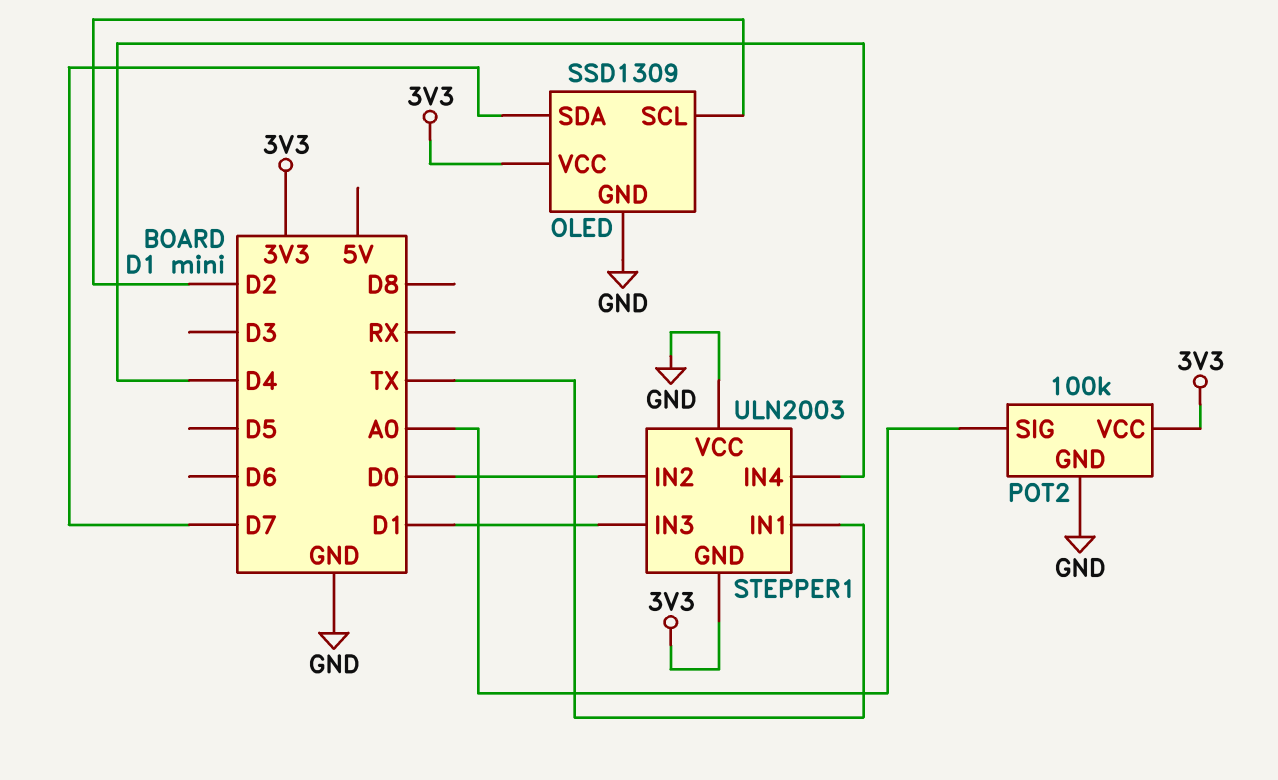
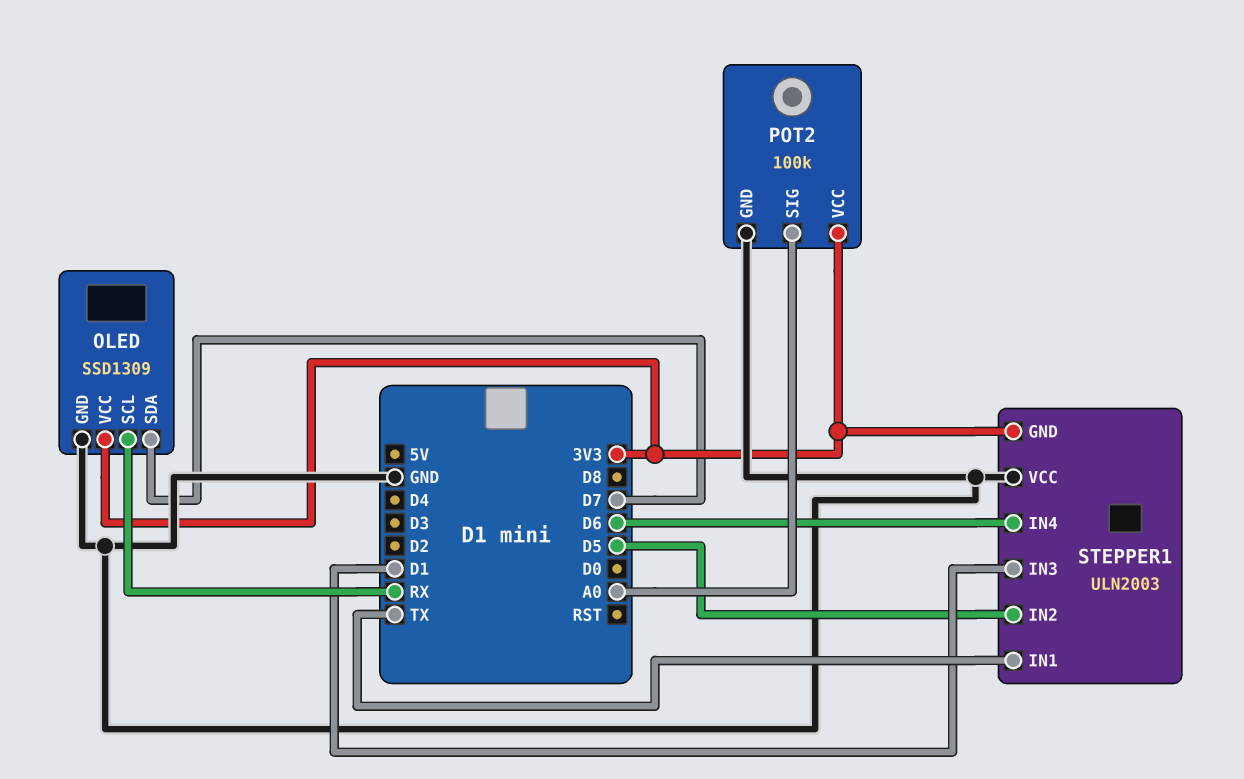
OLED pin SCL: D2 -> RX
STEPPER1 pin IN2: D0 -> D5
STEPPER1 pin IN4: D4 -> D6

